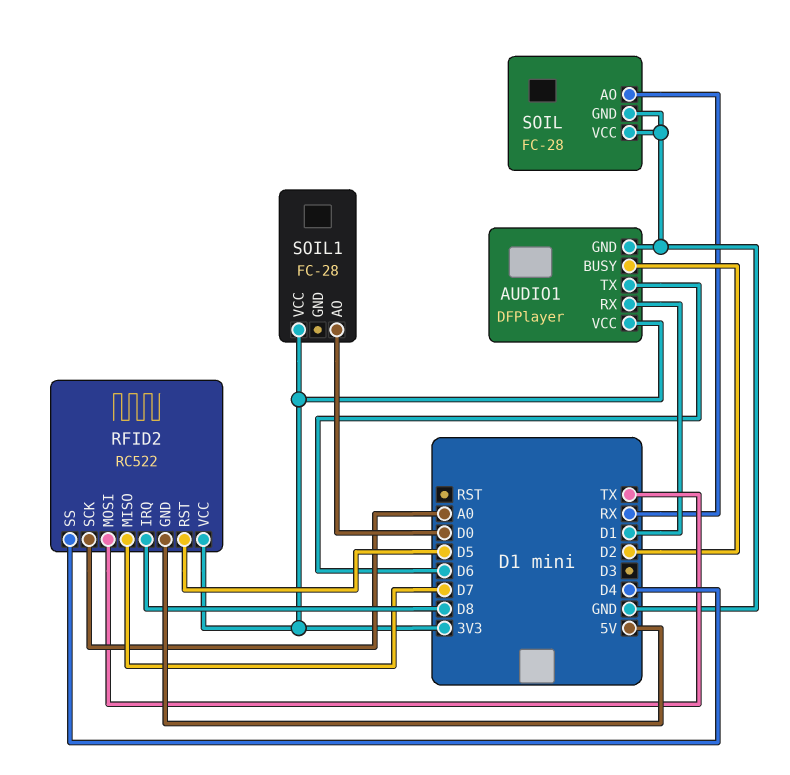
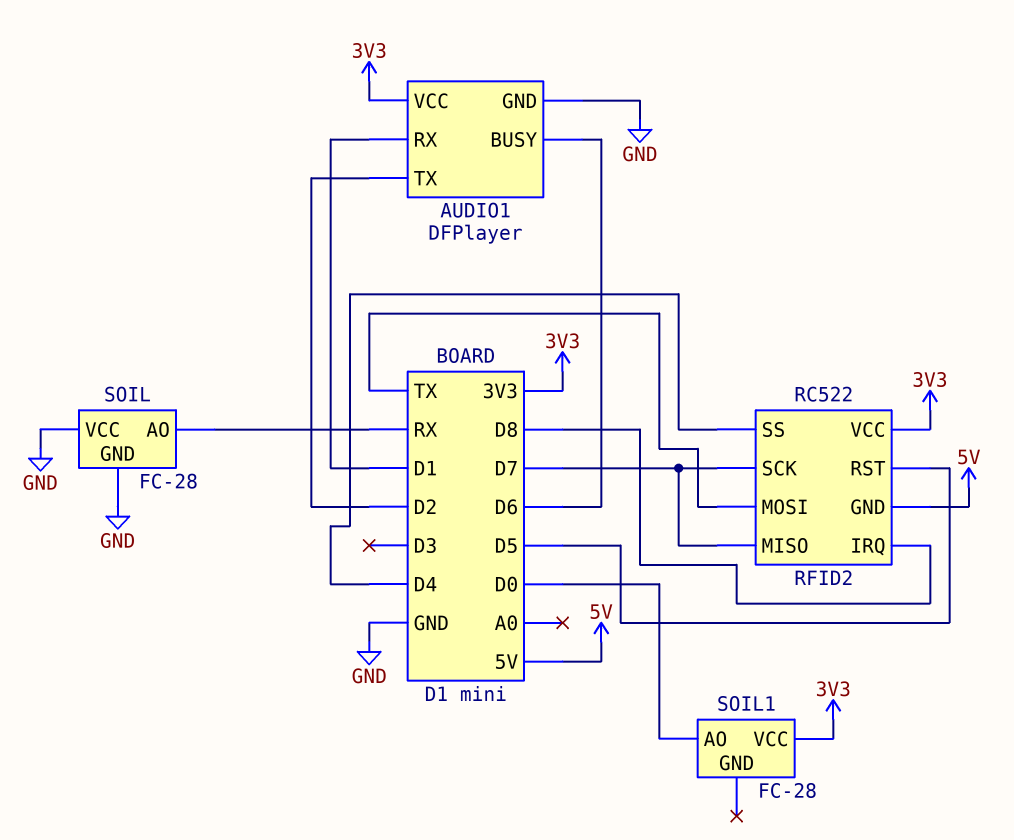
AUDIO1 pin BUSY: D2 -> D6
AUDIO1 pin TX: D6 -> D2
RFID2 pin SCK: A0 -> D7

